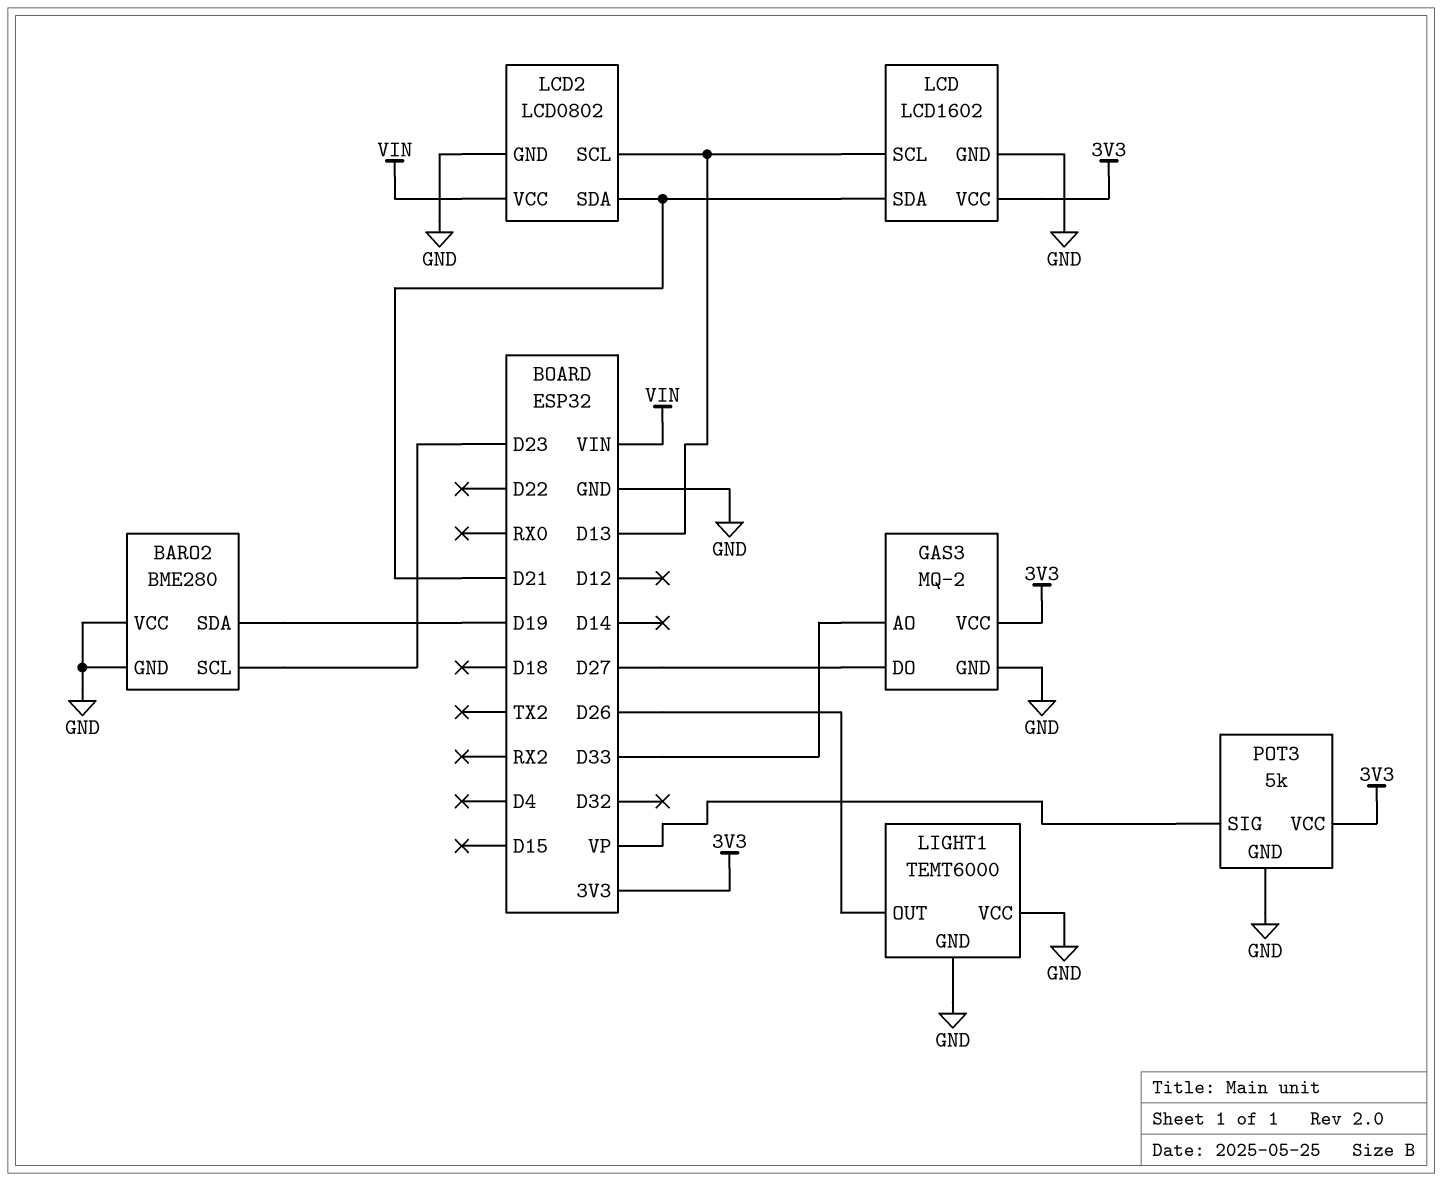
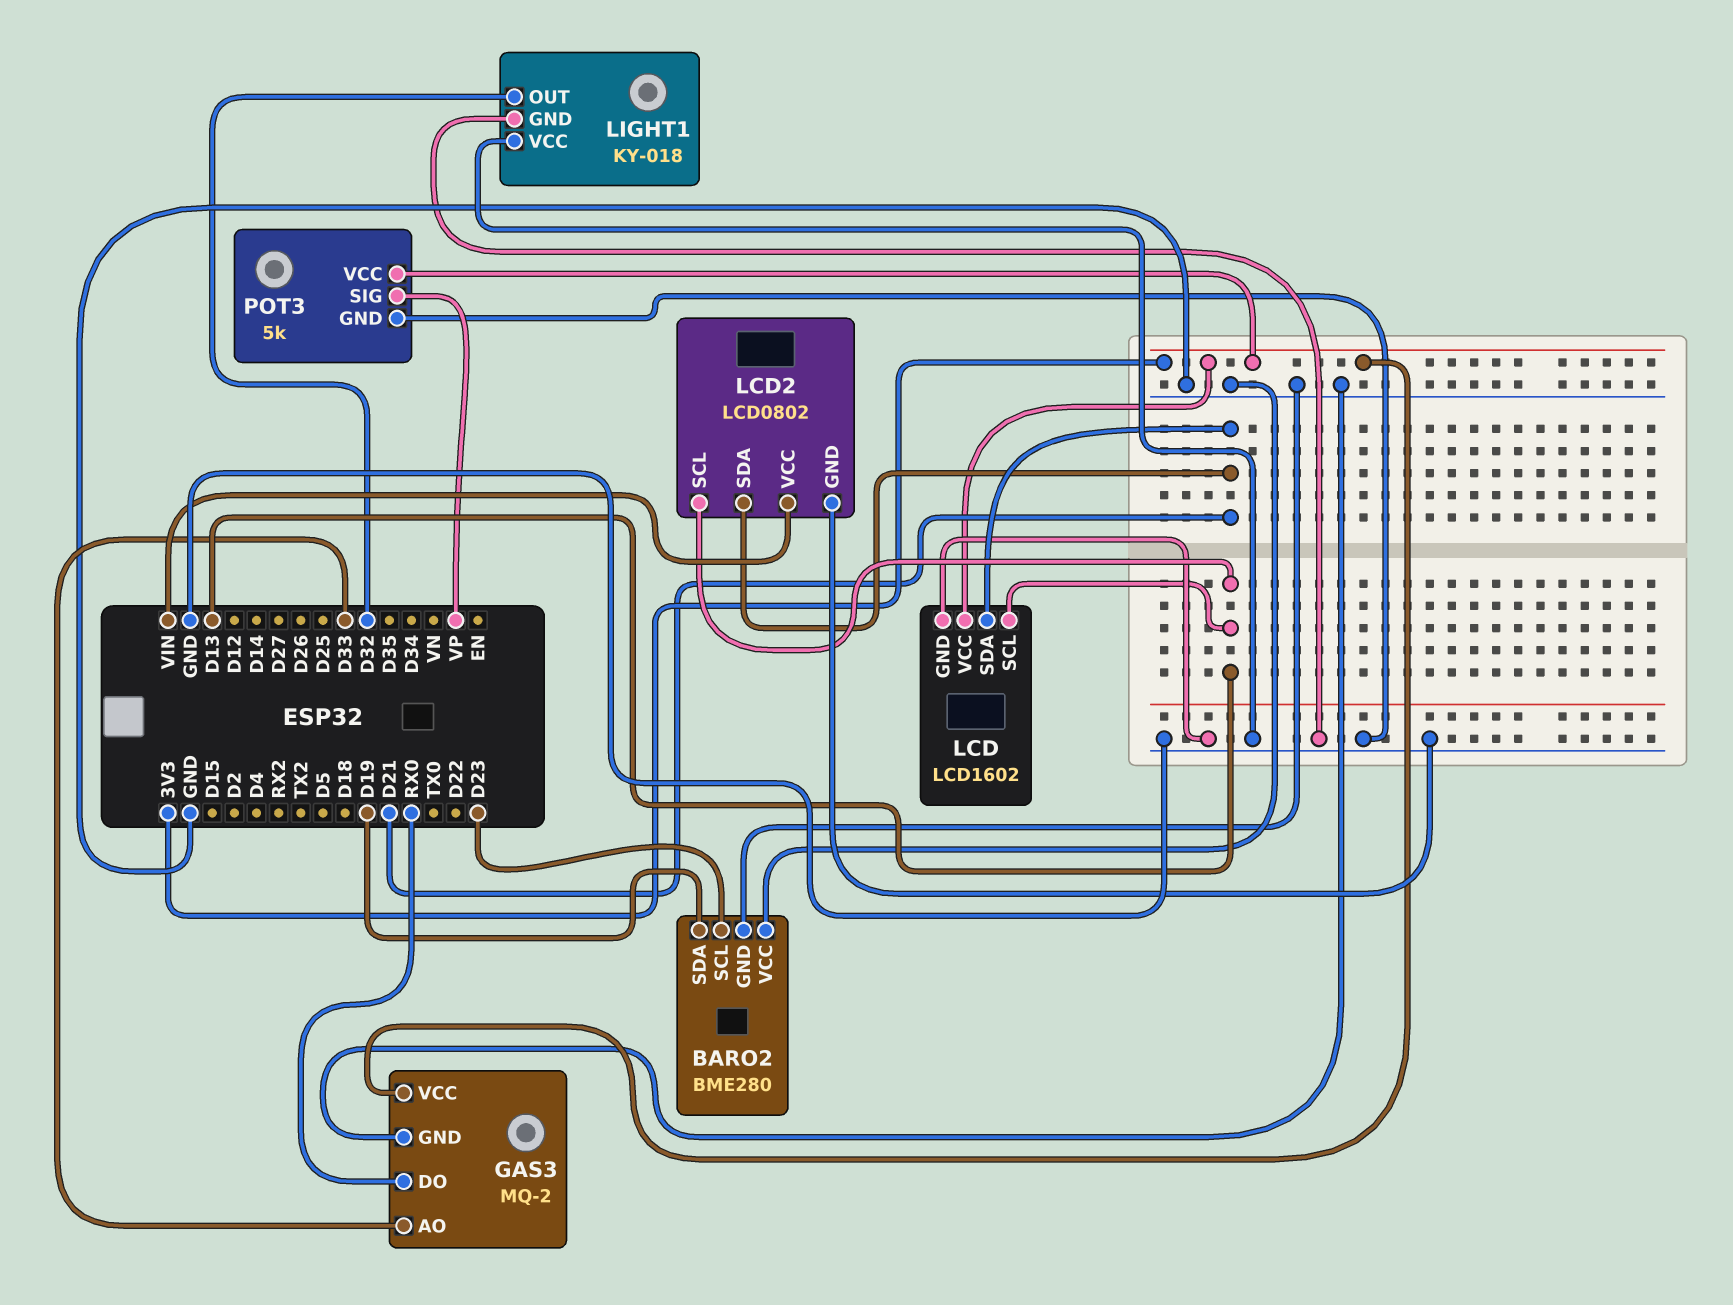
GAS3 pin DO: D27 -> RX0
LIGHT1: TEMT6000 -> KY-018
LIGHT1 pin OUT: D26 -> D32

